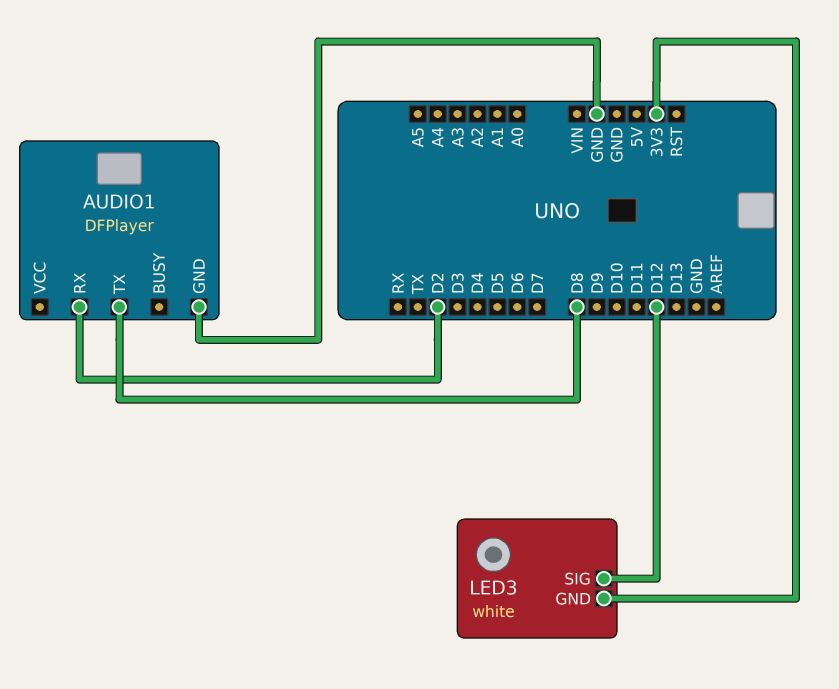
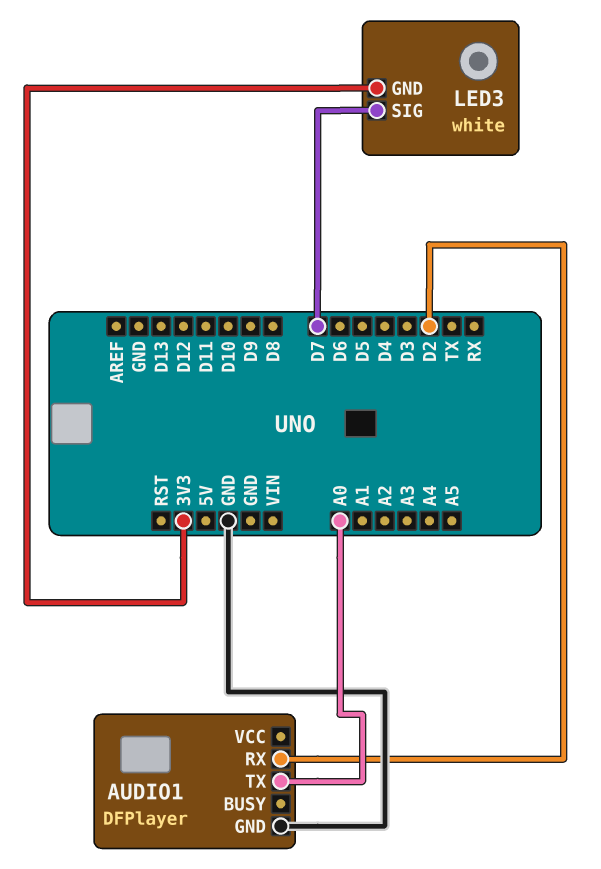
AUDIO1 pin TX: D8 -> A0
LED3 pin SIG: D12 -> D7

